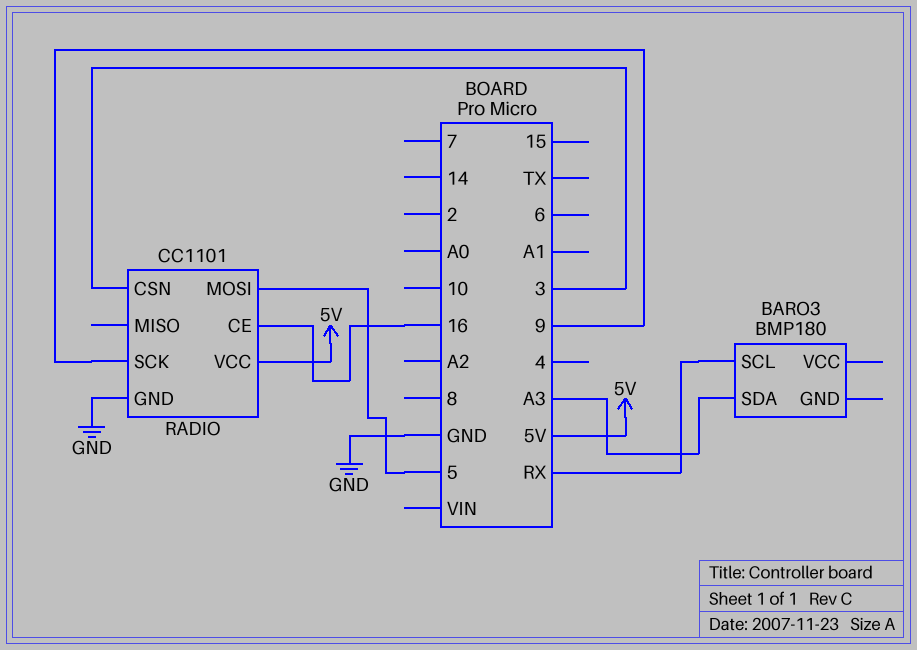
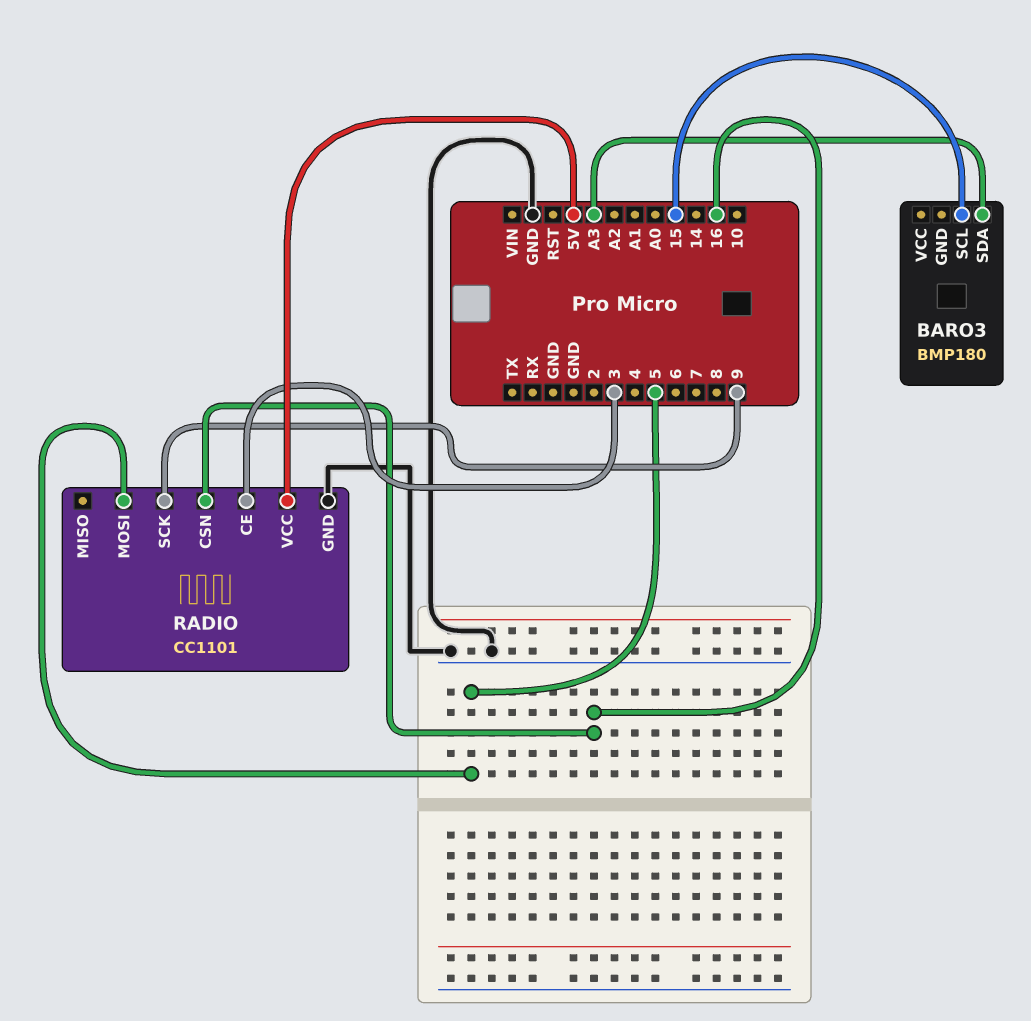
BARO3 pin SCL: RX -> 15
RADIO pin CE: 16 -> 3
RADIO pin CSN: 3 -> 16

